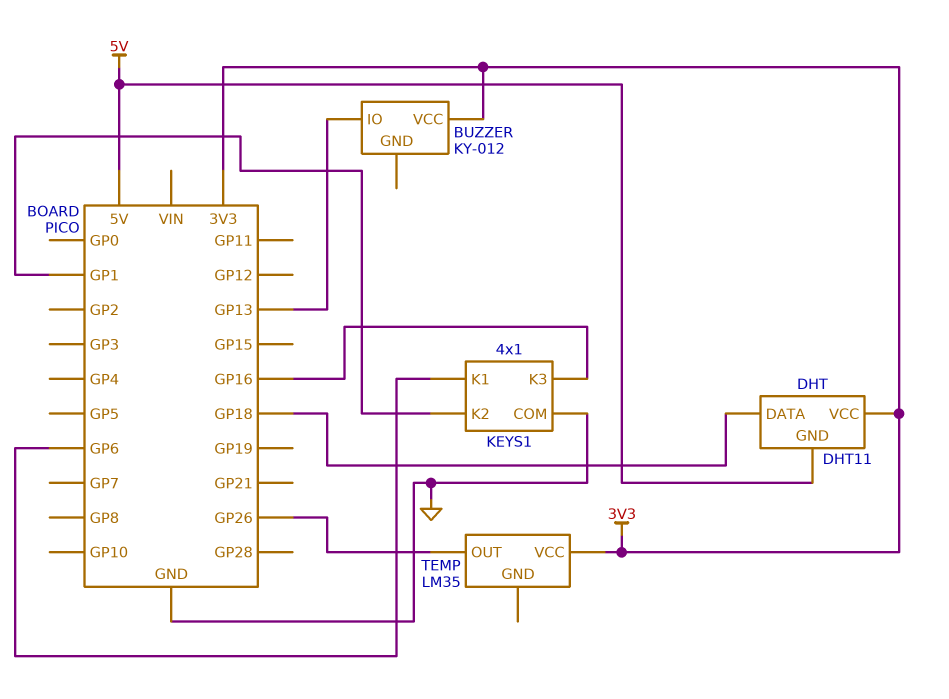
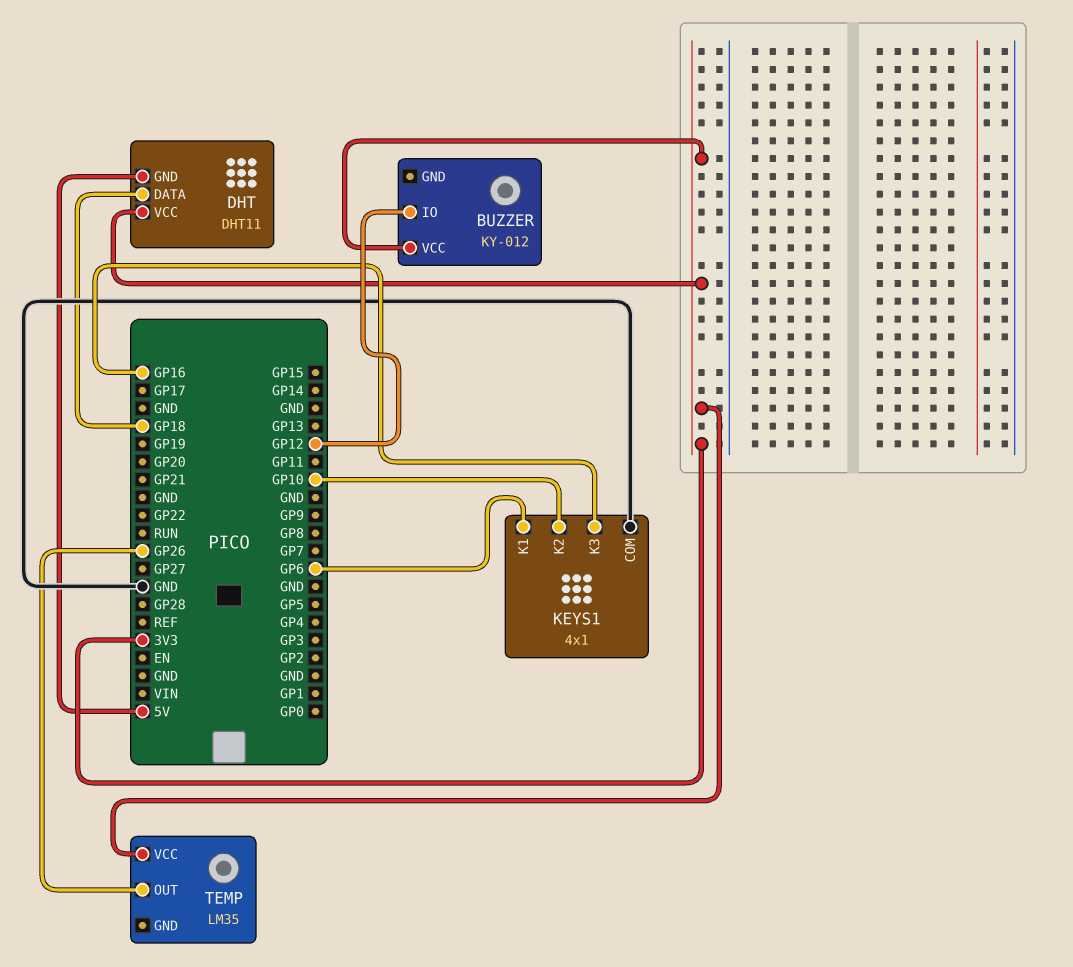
BUZZER pin IO: GP13 -> GP12
KEYS1 pin K2: GP1 -> GP10

